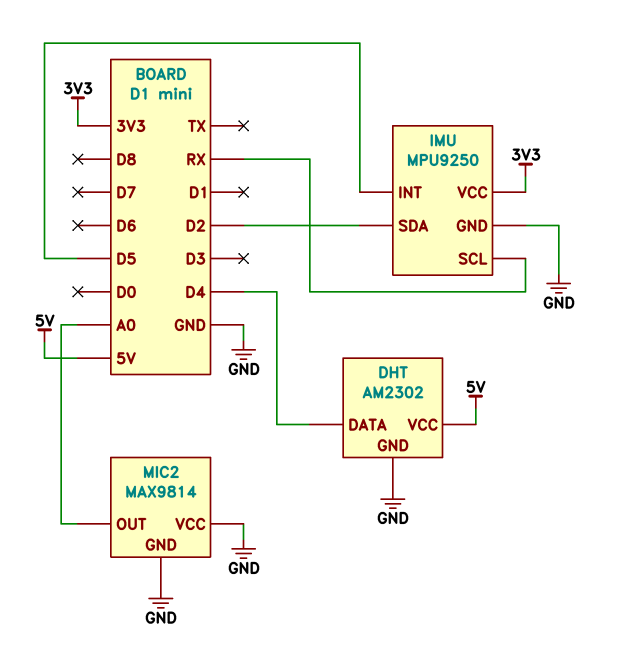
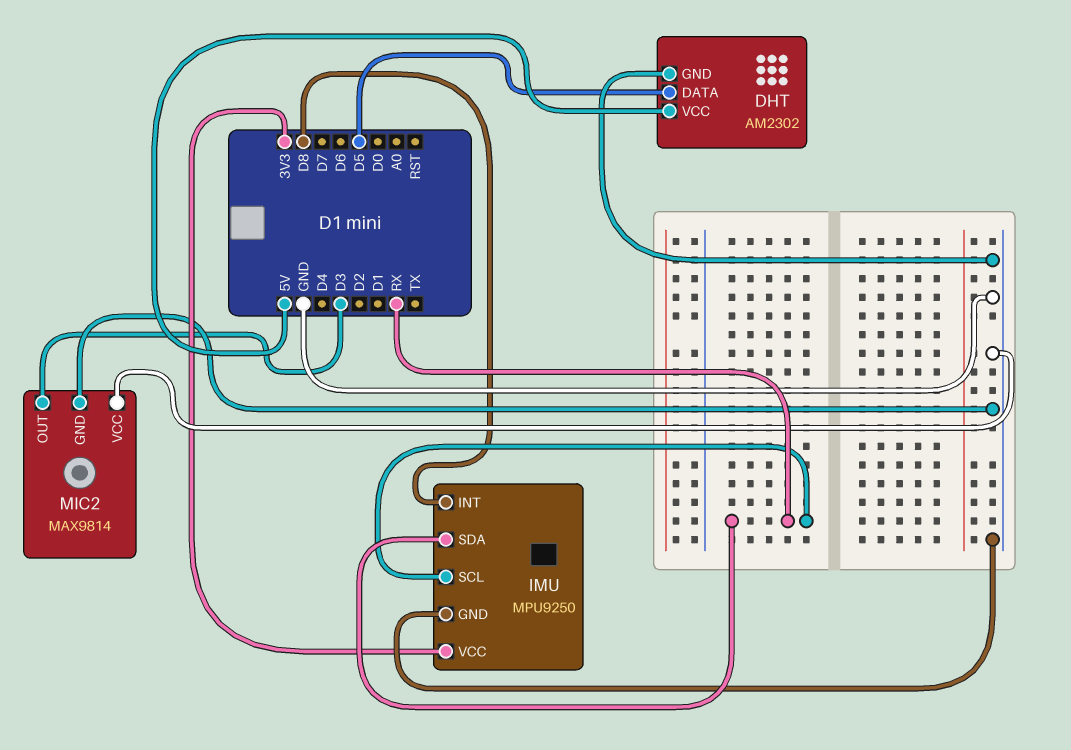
DHT pin DATA: D4 -> D5
IMU pin INT: D5 -> D8
IMU pin SDA: D2 -> RX
MIC2 pin OUT: A0 -> D3

